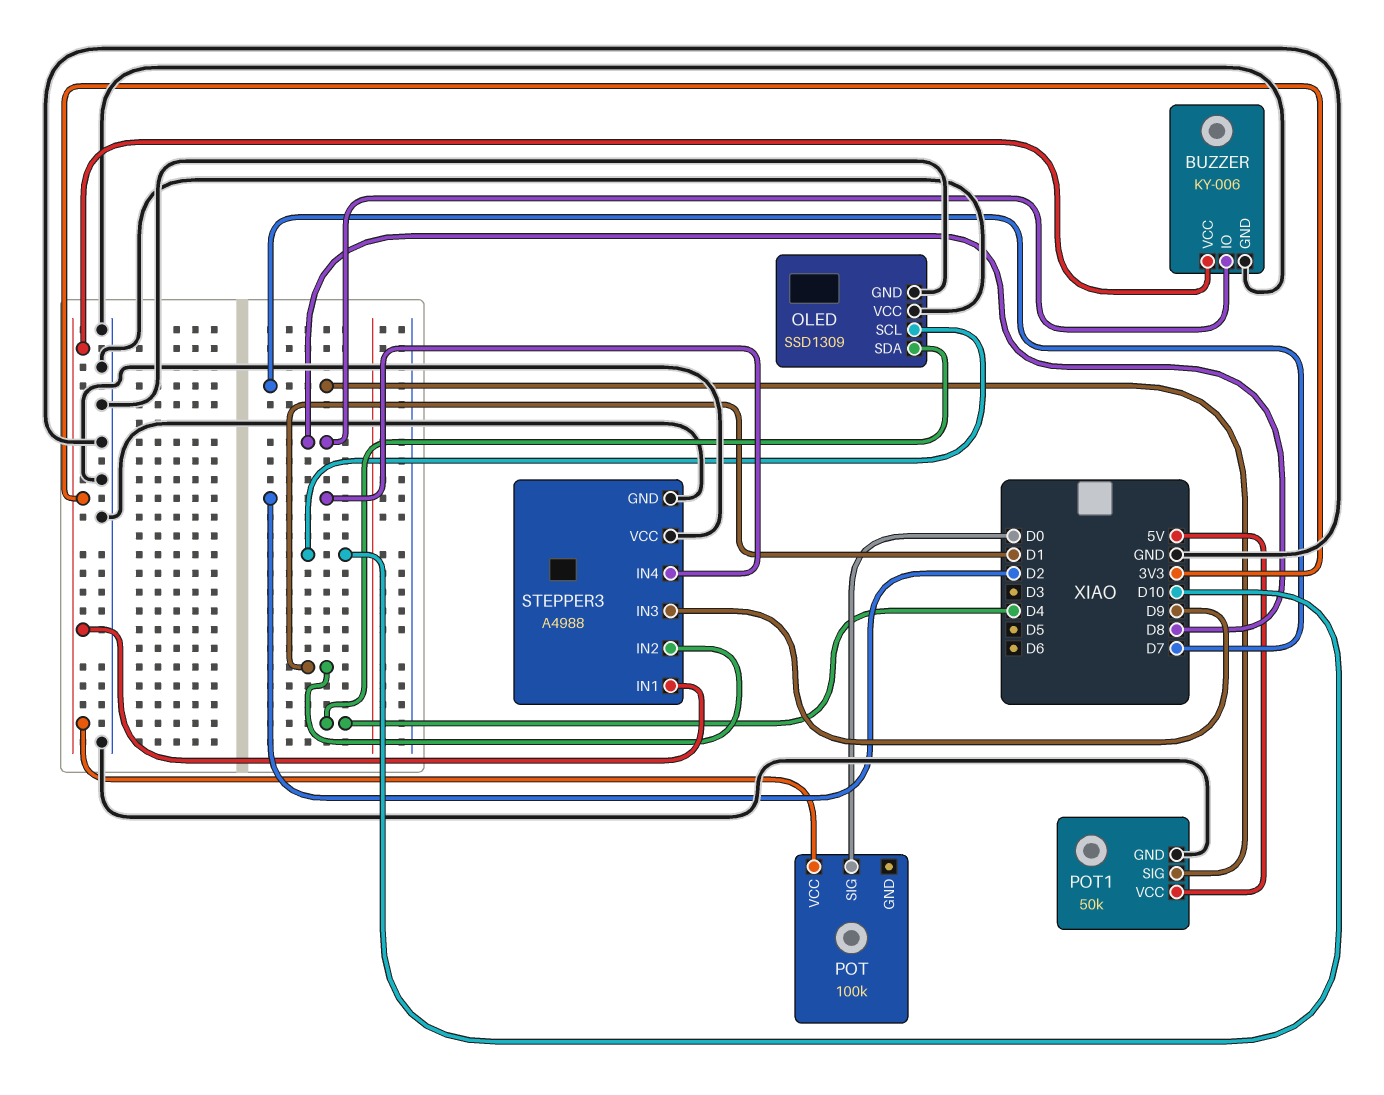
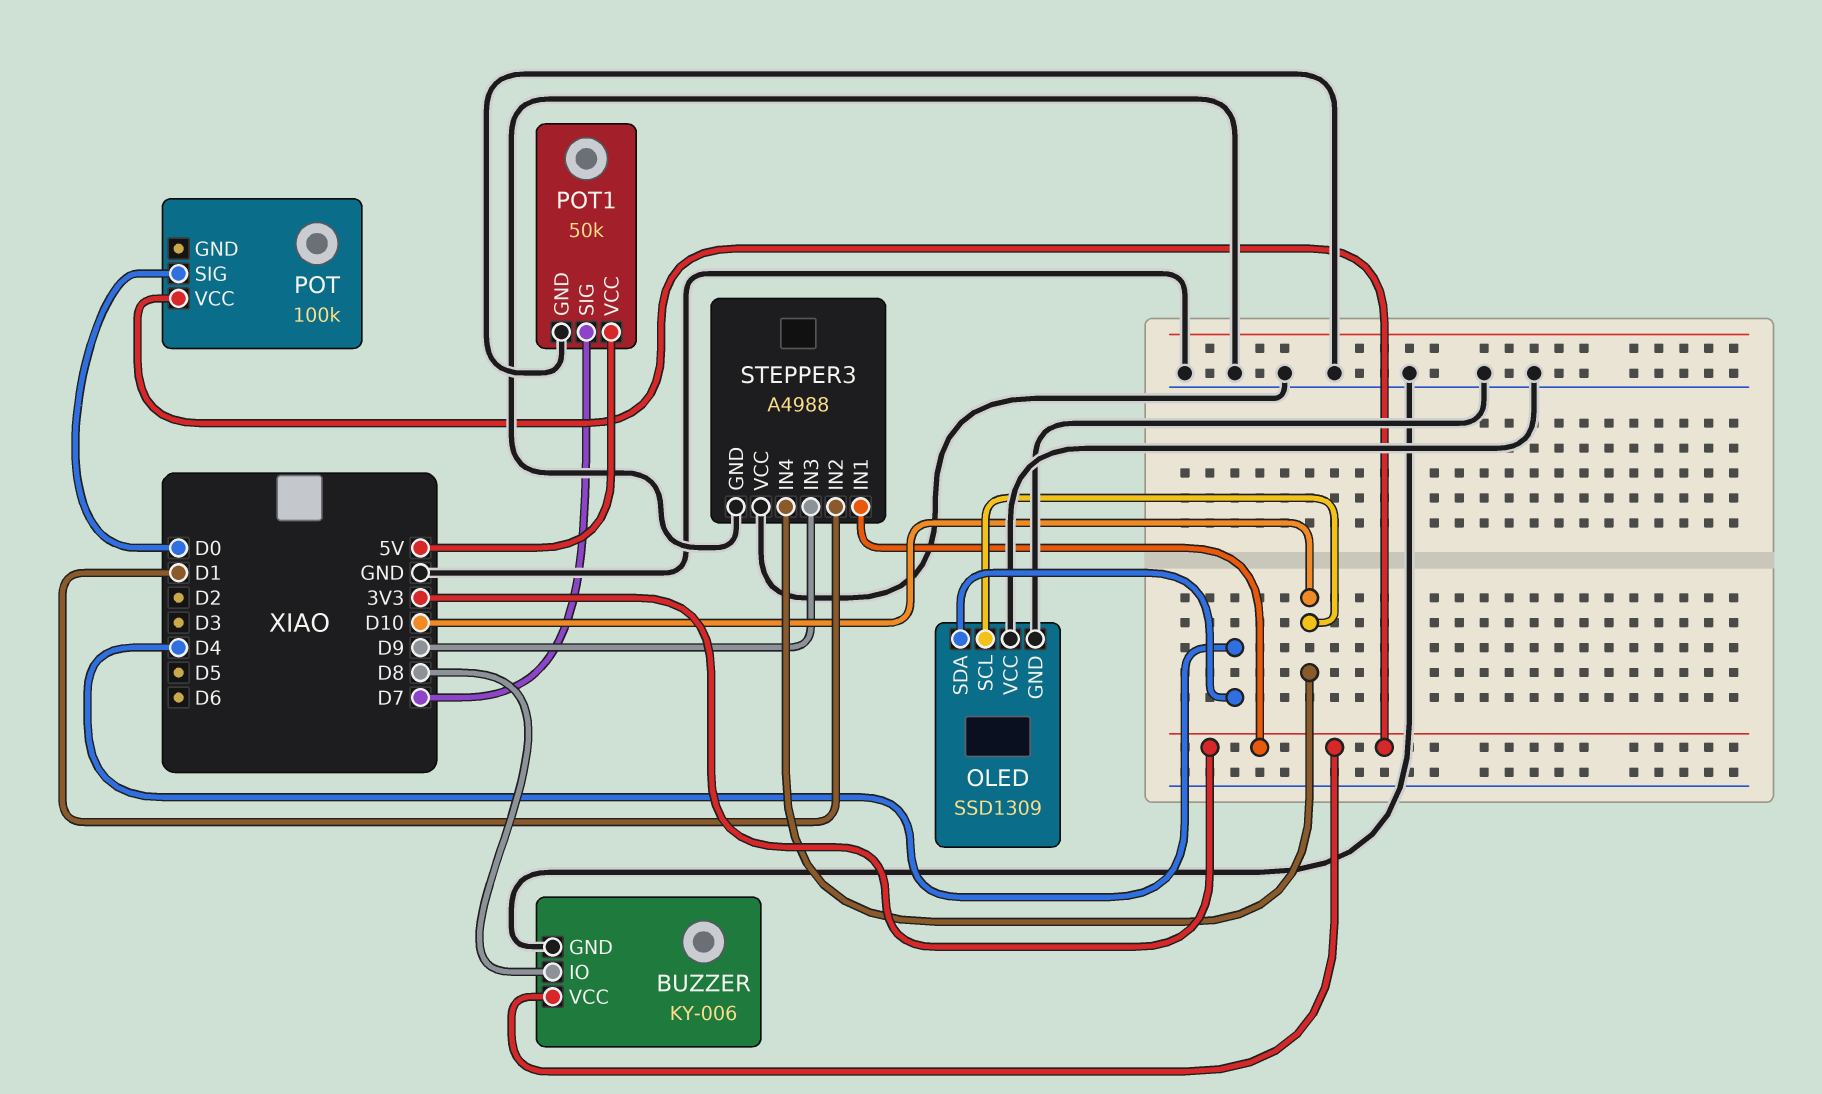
STEPPER3 pin IN4: D2 -> D10

